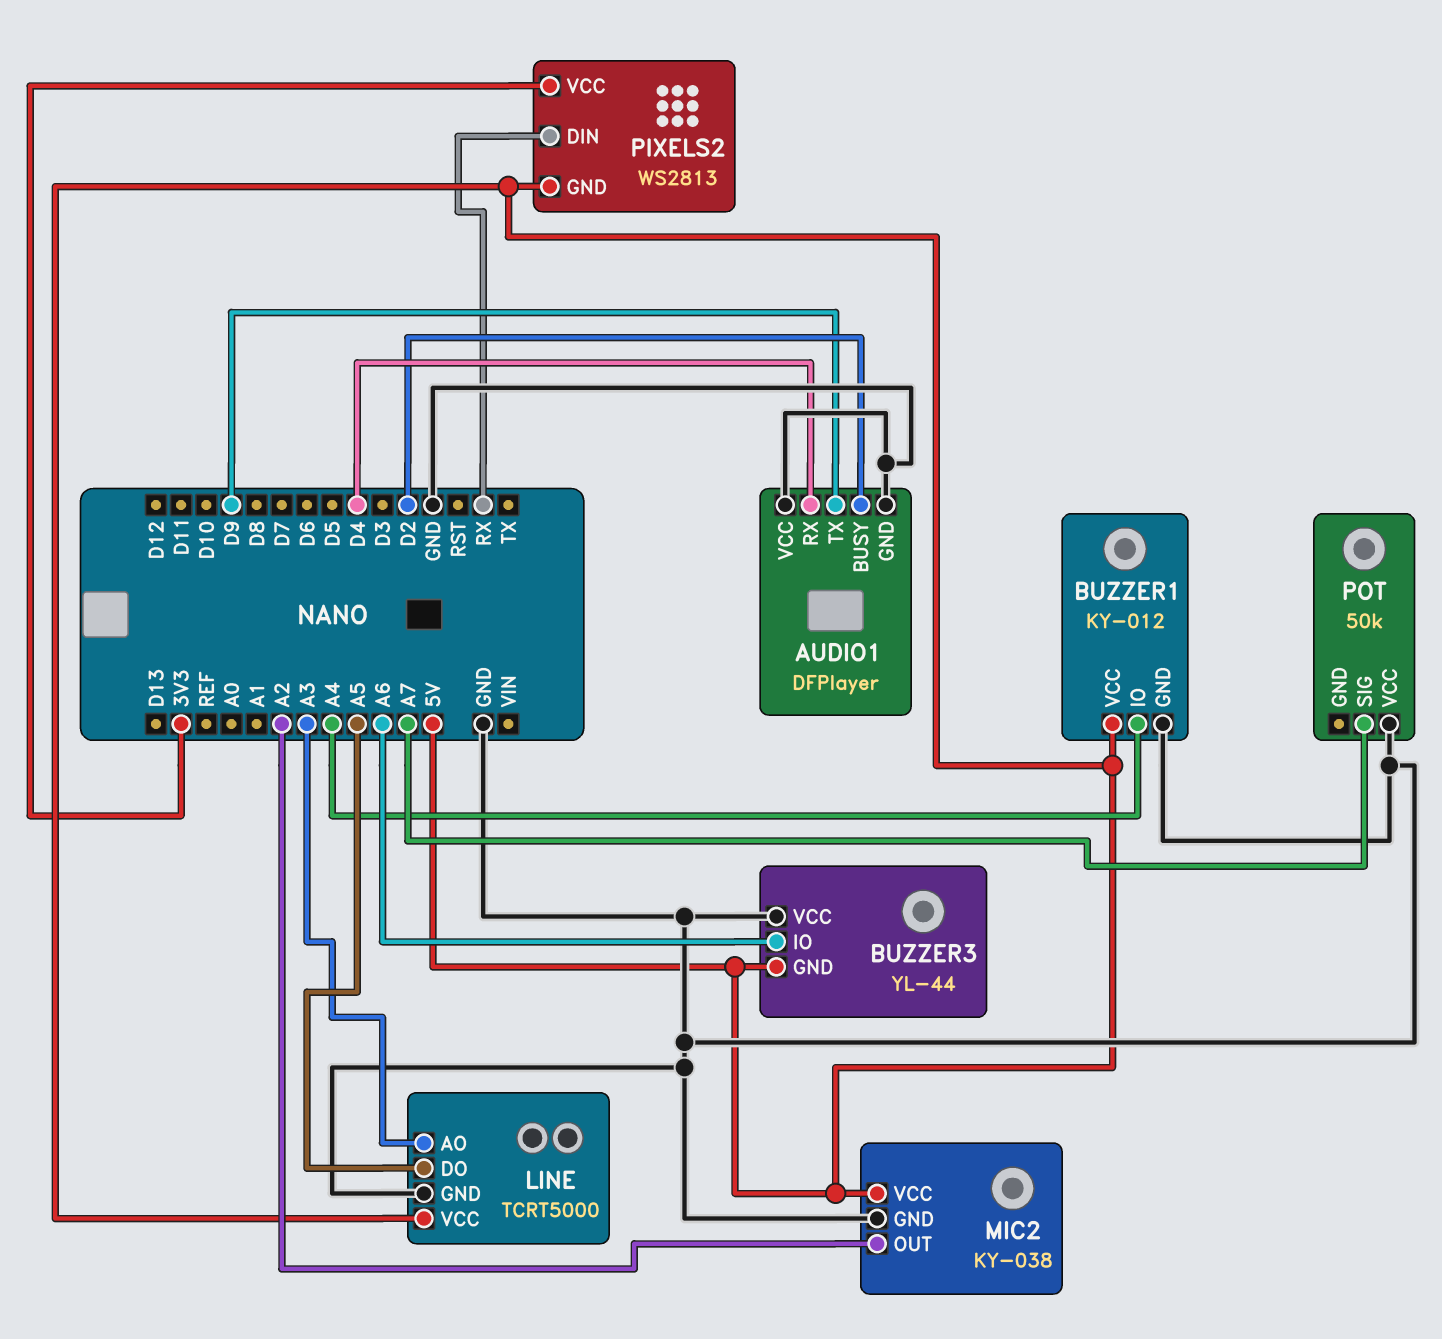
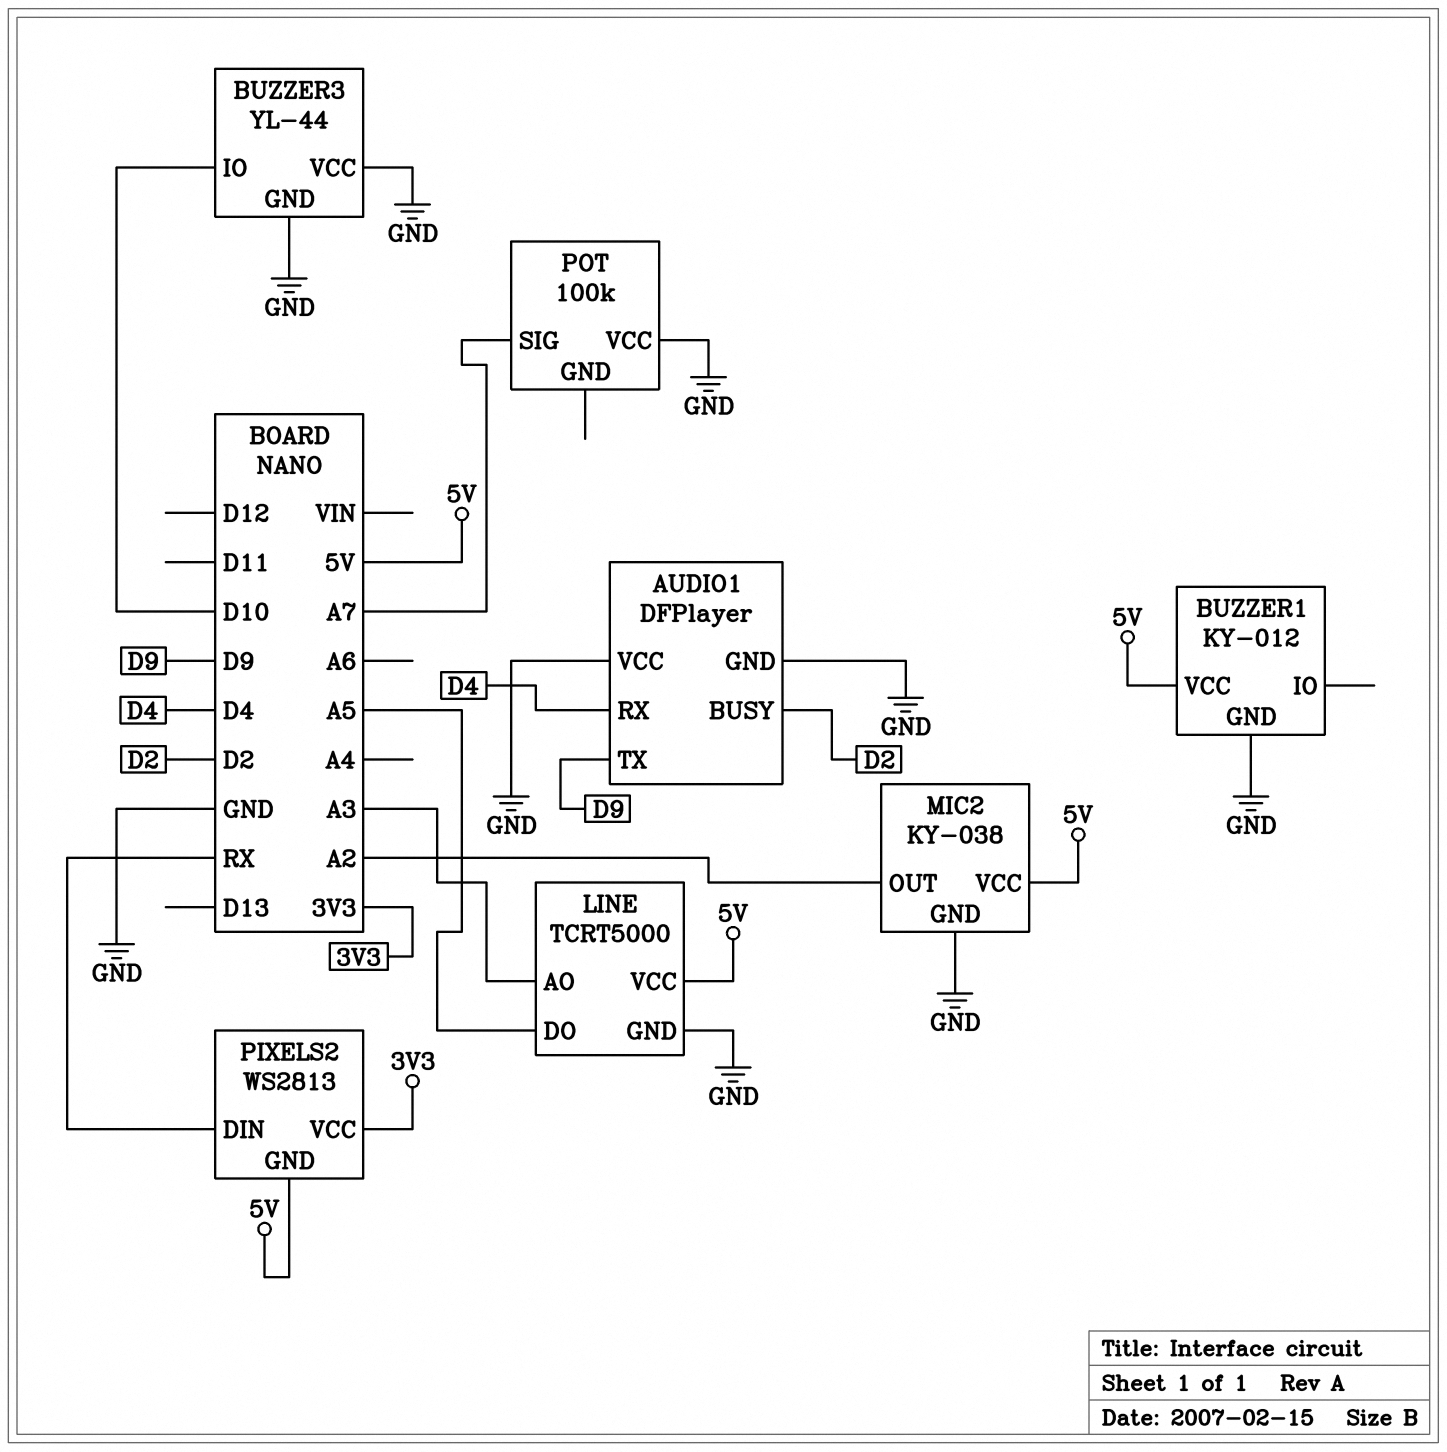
BUZZER1 pin IO: A4 -> none
BUZZER3 pin GND: 5V -> GND
BUZZER3 pin IO: A6 -> D10
POT: 50k -> 100k

